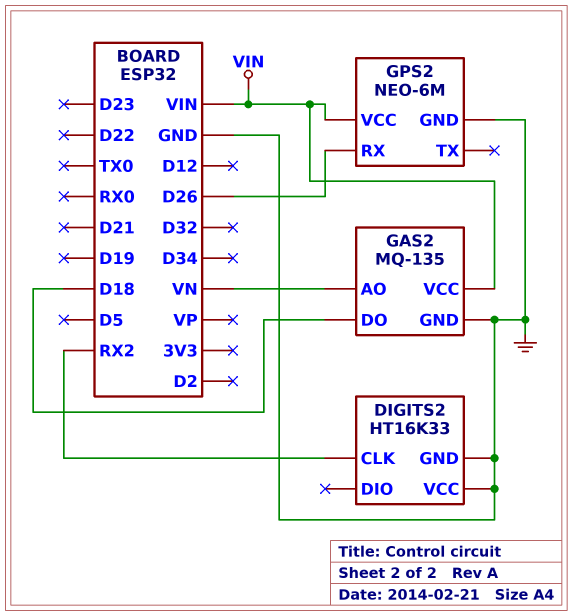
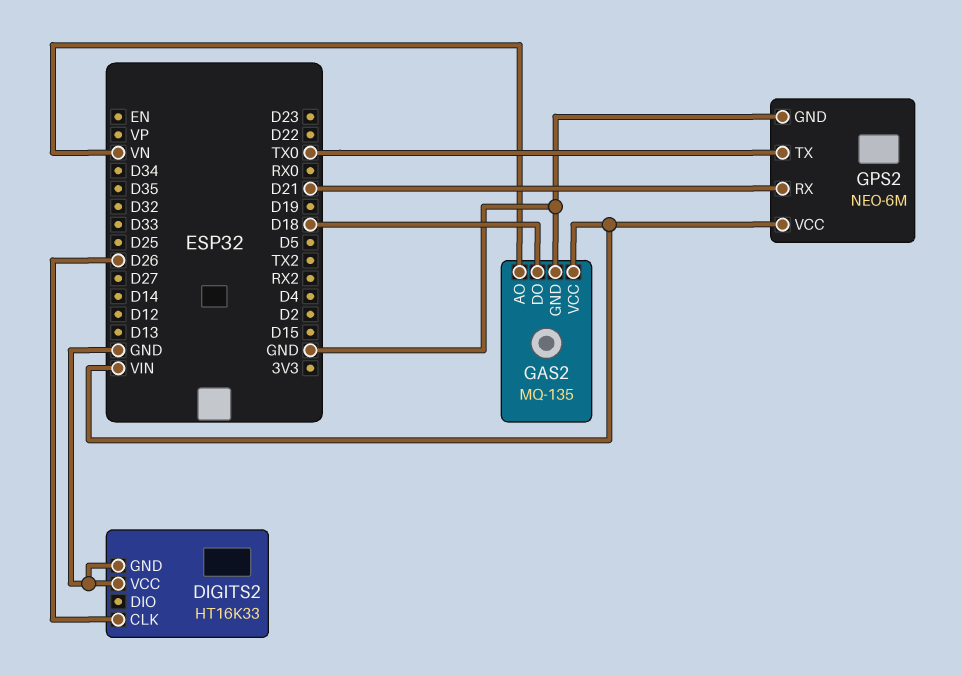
DIGITS2 pin CLK: RX2 -> D26
GPS2 pin RX: D26 -> D21
GPS2 pin TX: none -> TX0

